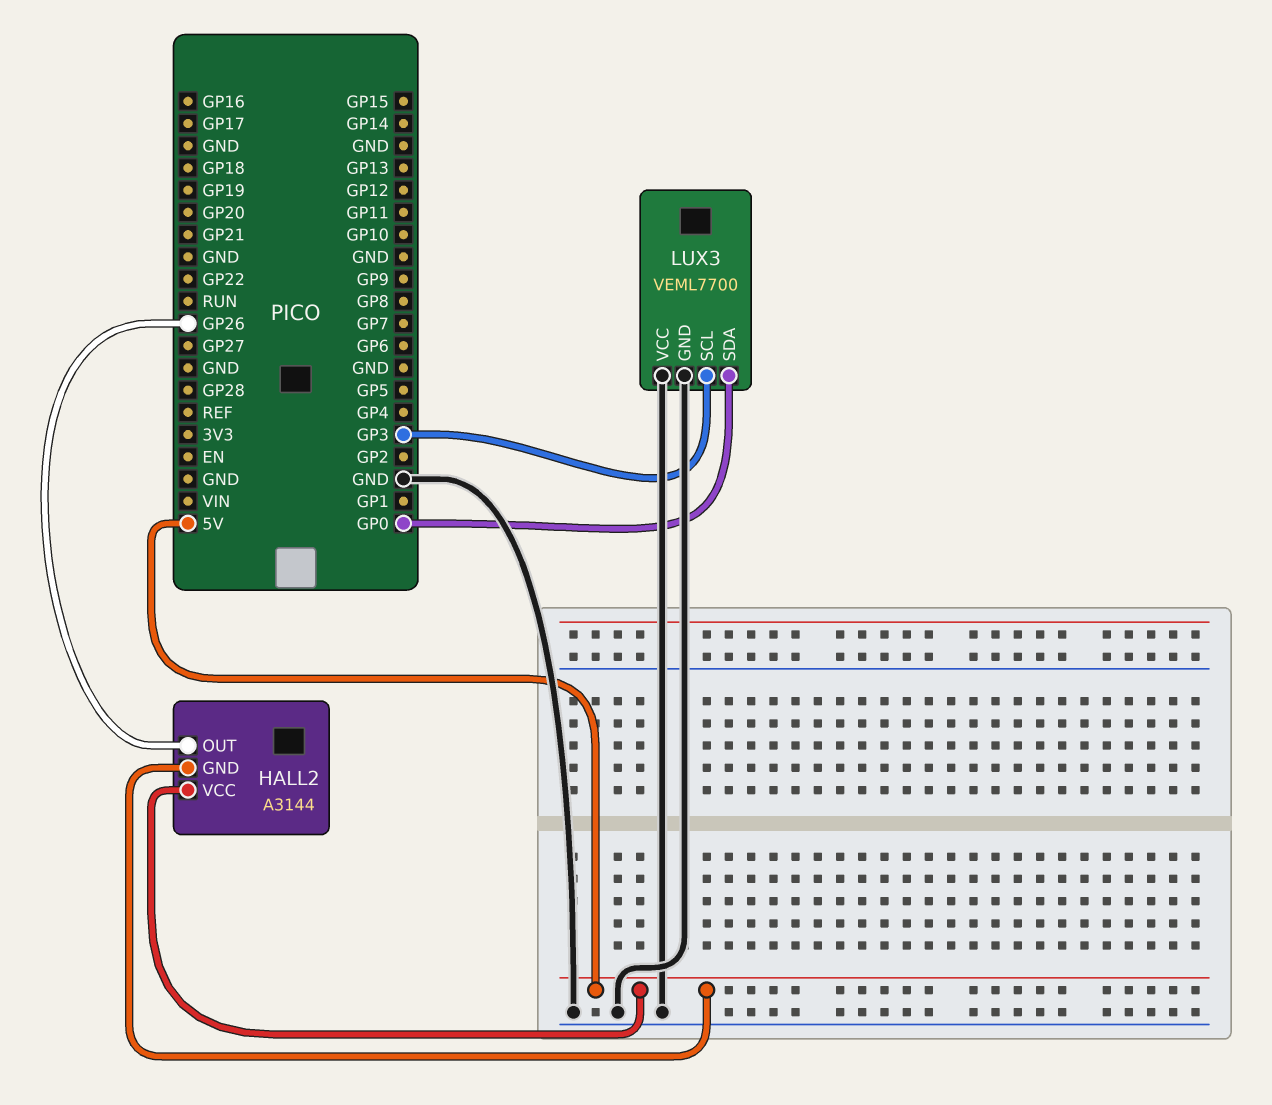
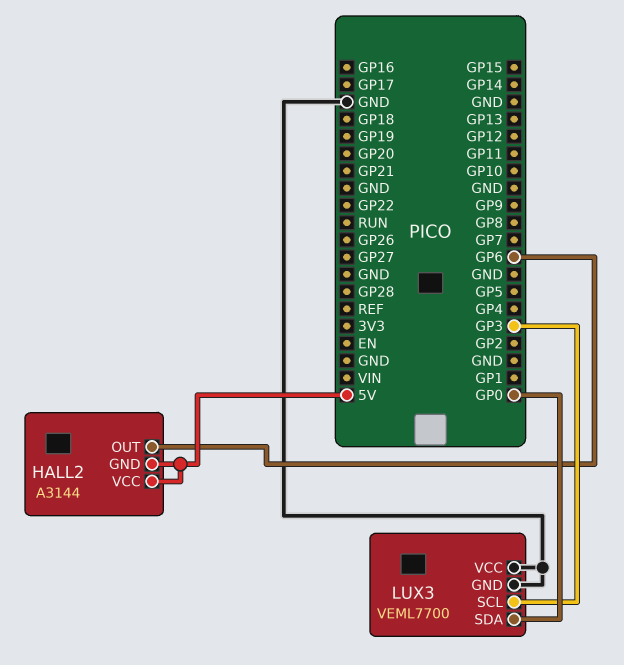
HALL2 pin OUT: GP26 -> GP6

